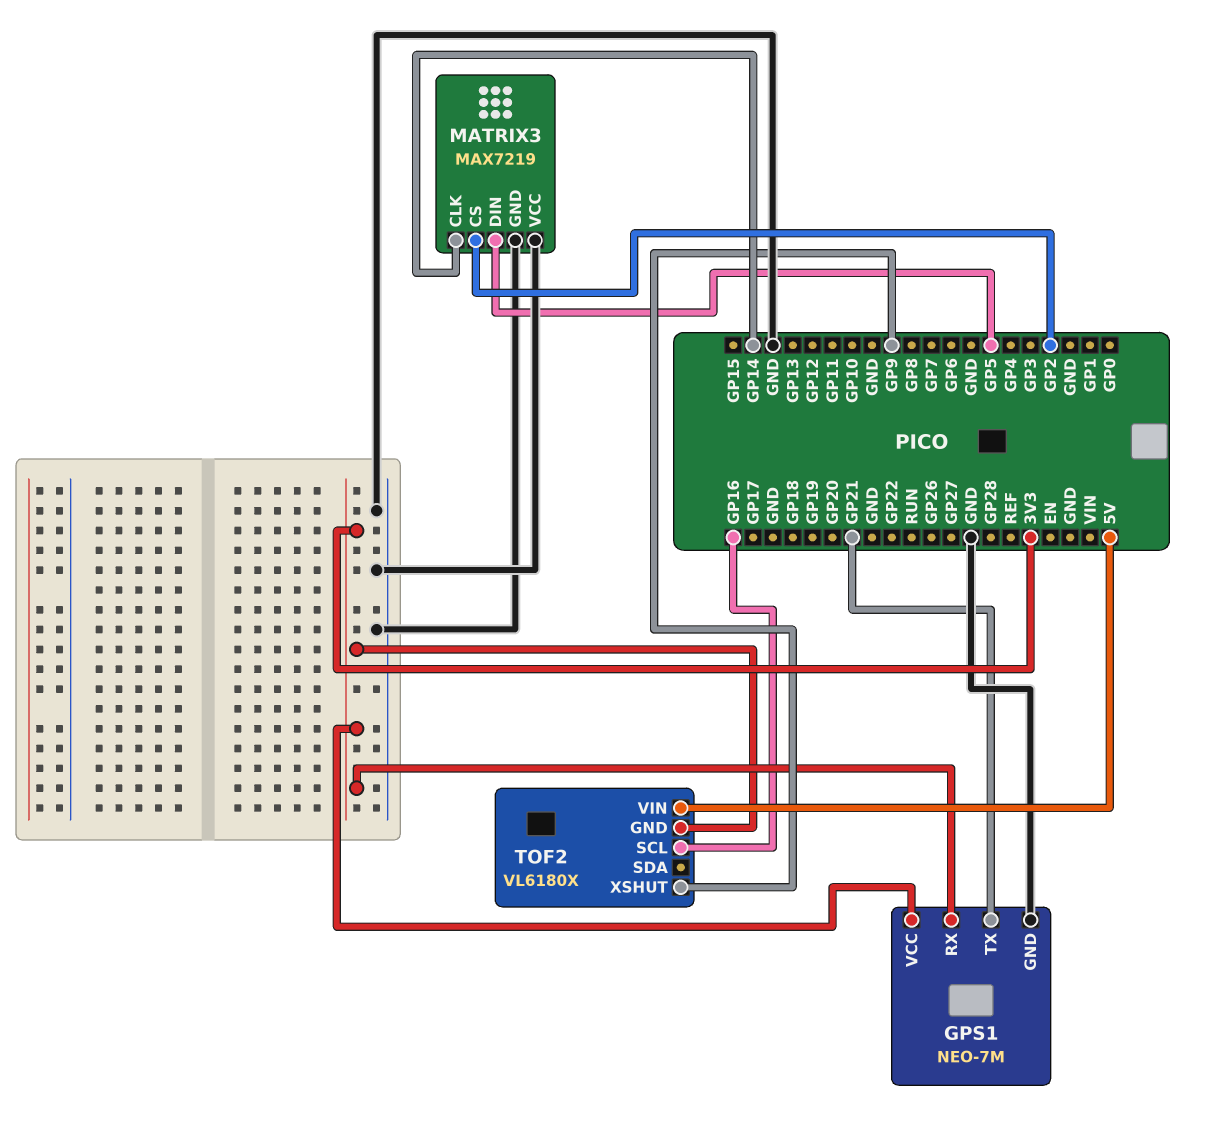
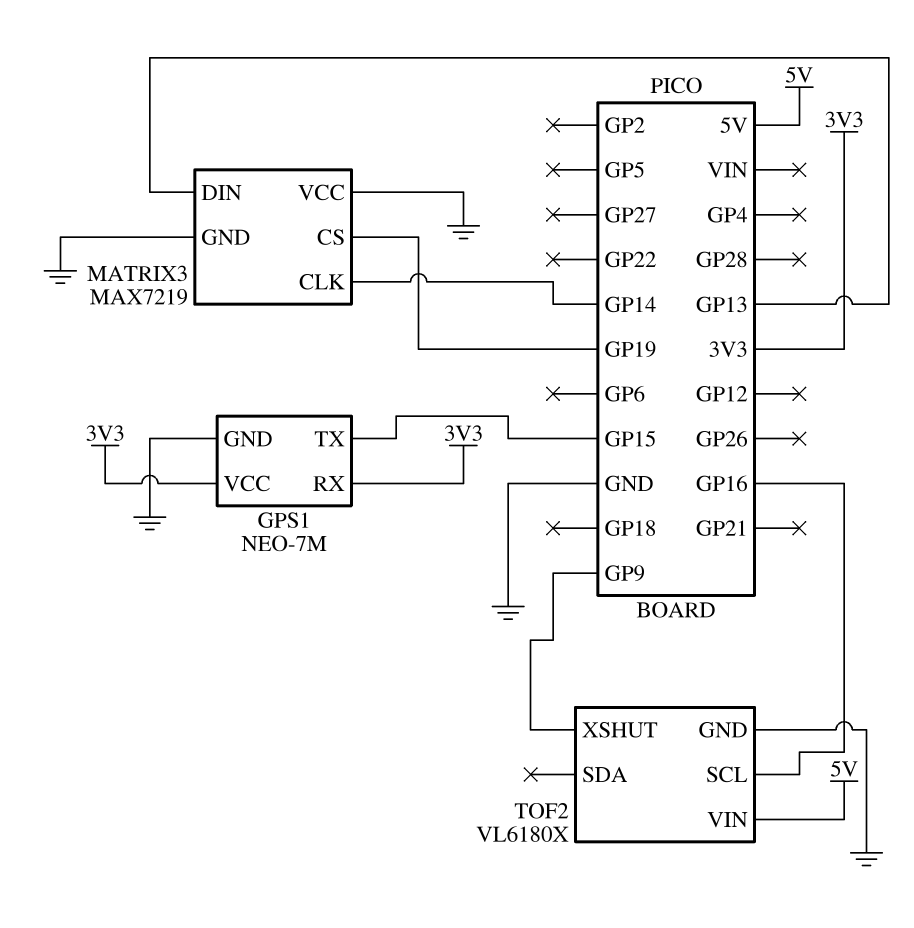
GPS1 pin TX: GP21 -> GP15
MATRIX3 pin CS: GP2 -> GP19
MATRIX3 pin DIN: GP5 -> GP13
TOF2 pin GND: 3V3 -> GND

